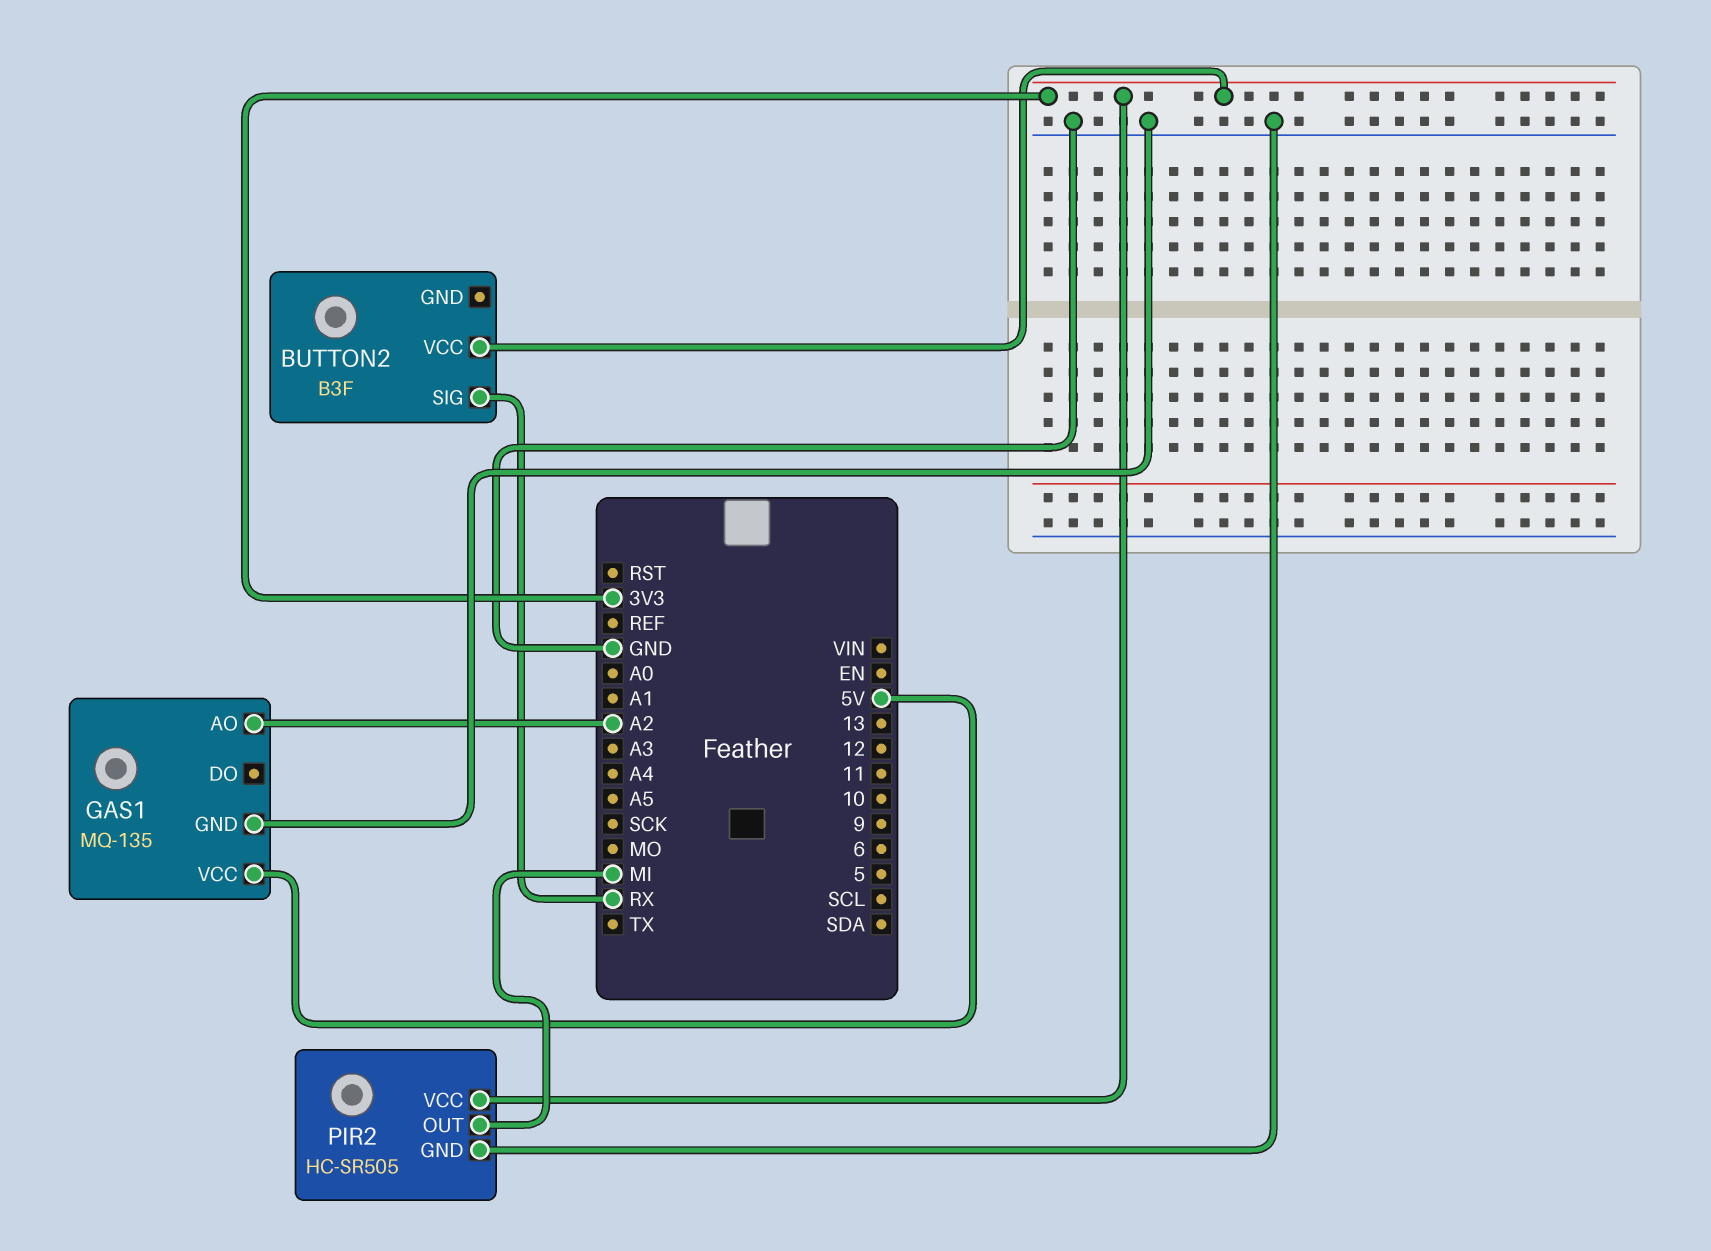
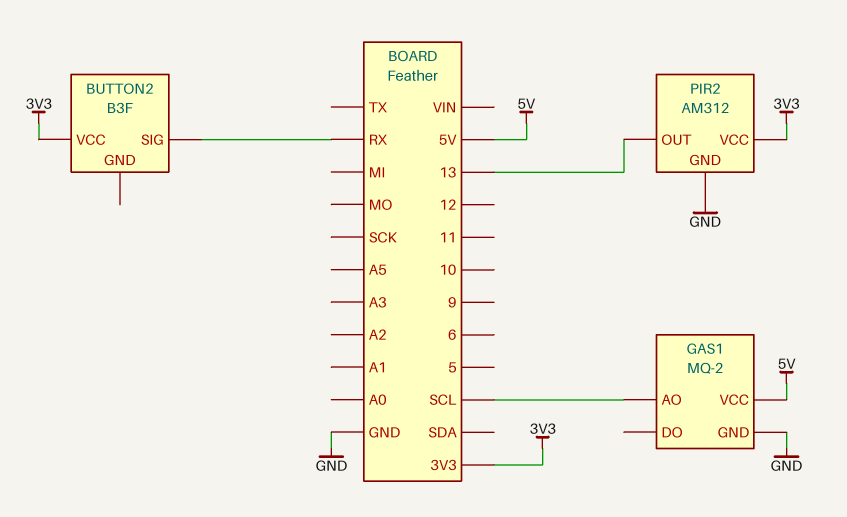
GAS1: MQ-135 -> MQ-2
GAS1 pin AO: A2 -> SCL
PIR2: HC-SR505 -> AM312
PIR2 pin OUT: MI -> 13

